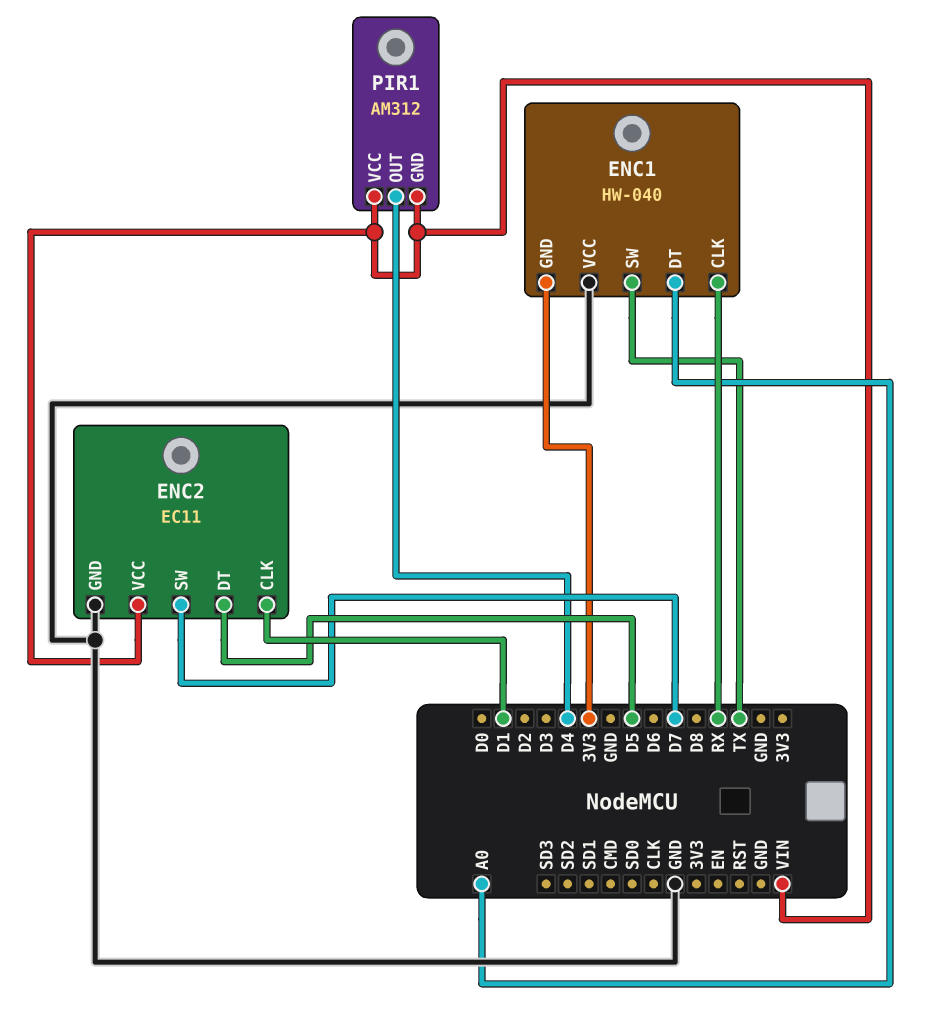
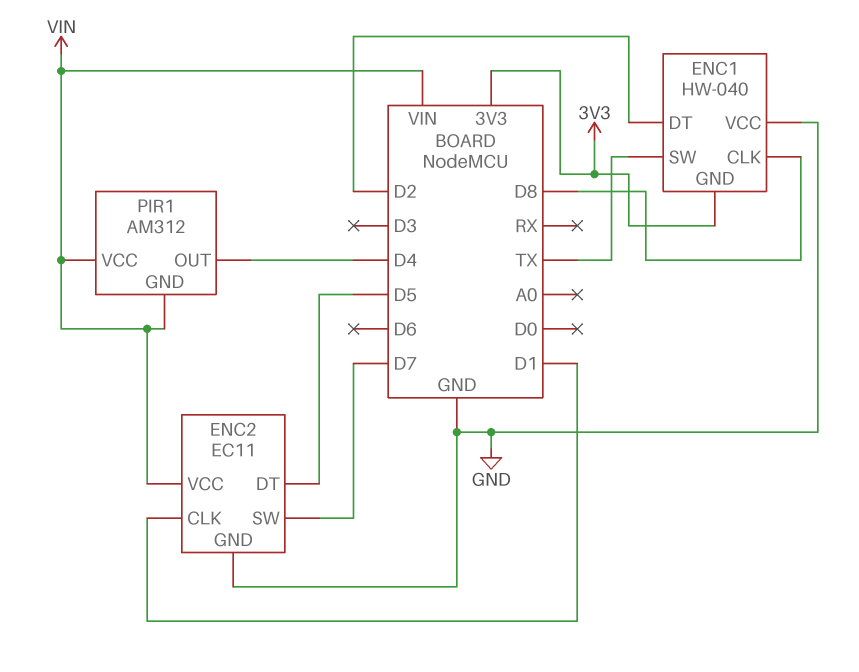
ENC1 pin CLK: RX -> D8
ENC1 pin DT: A0 -> D2

